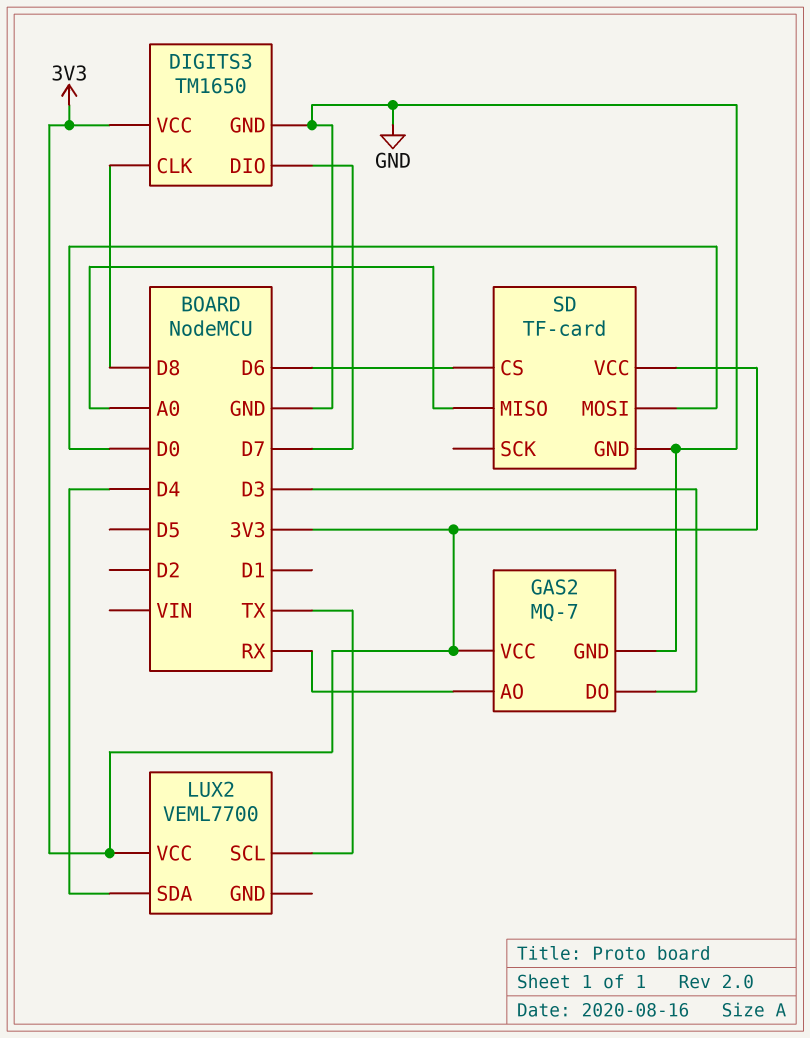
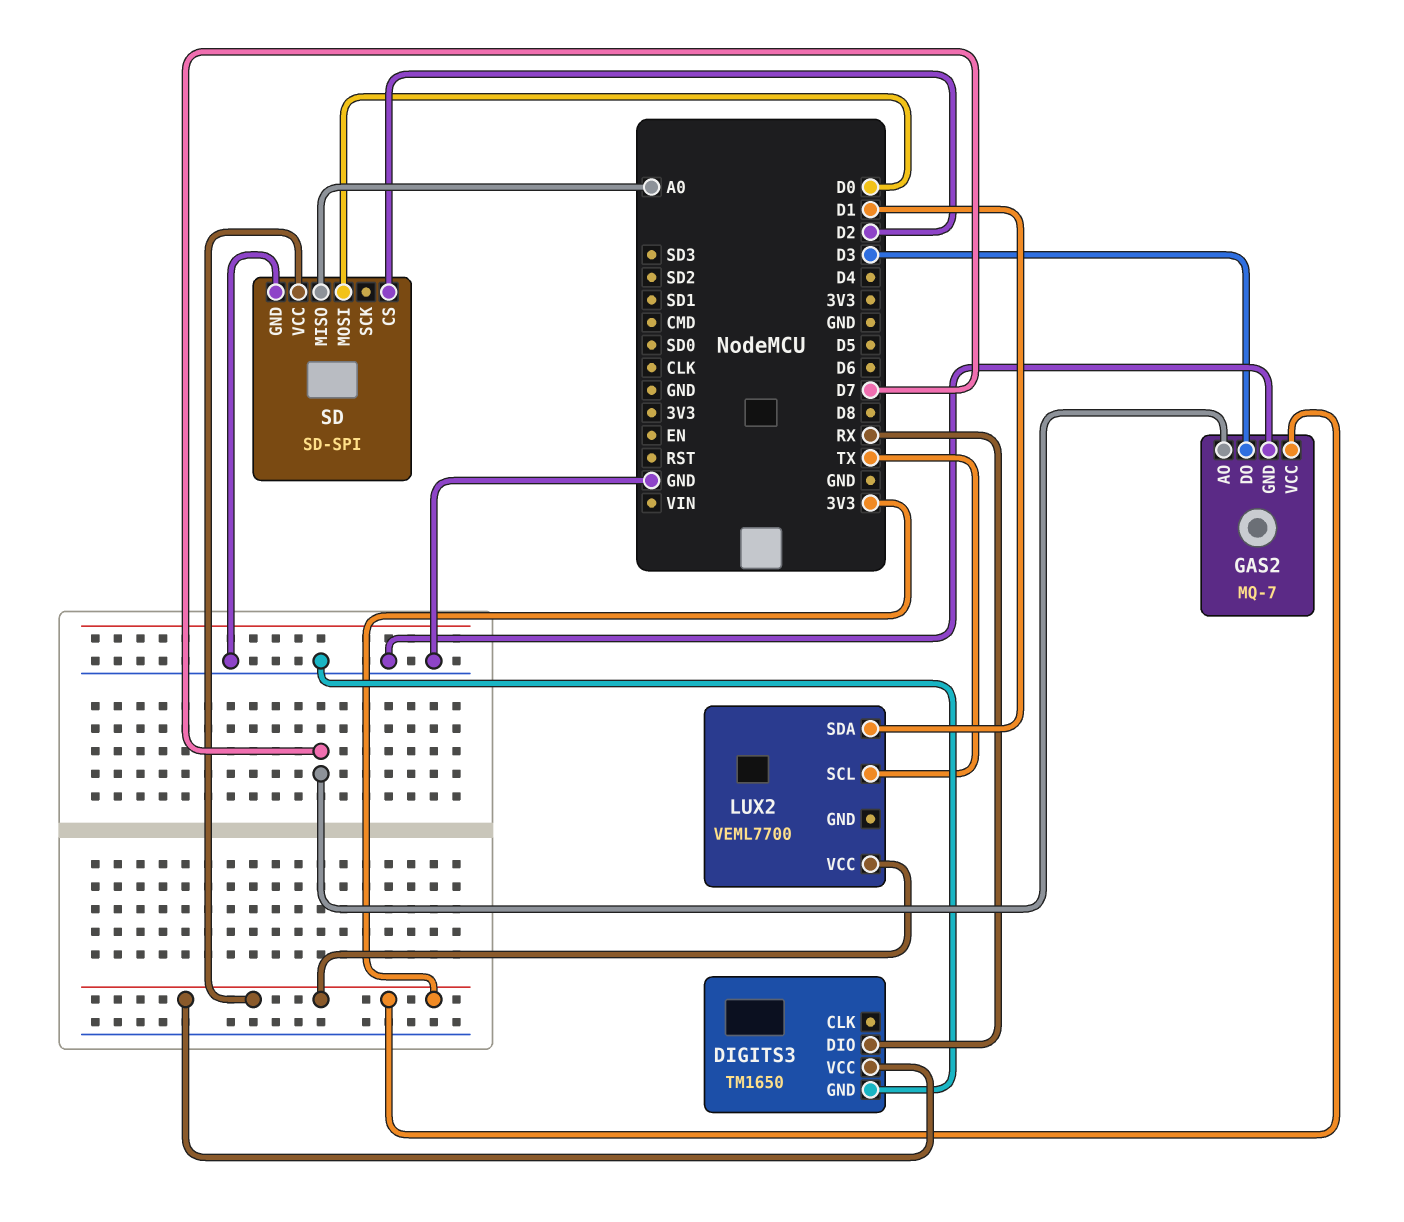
DIGITS3 pin CLK: D8 -> none
DIGITS3 pin DIO: D7 -> RX
GAS2 pin AO: RX -> D7
LUX2 pin SDA: D4 -> D1
SD: TF-card -> SD-SPI
SD pin CS: D6 -> D2

